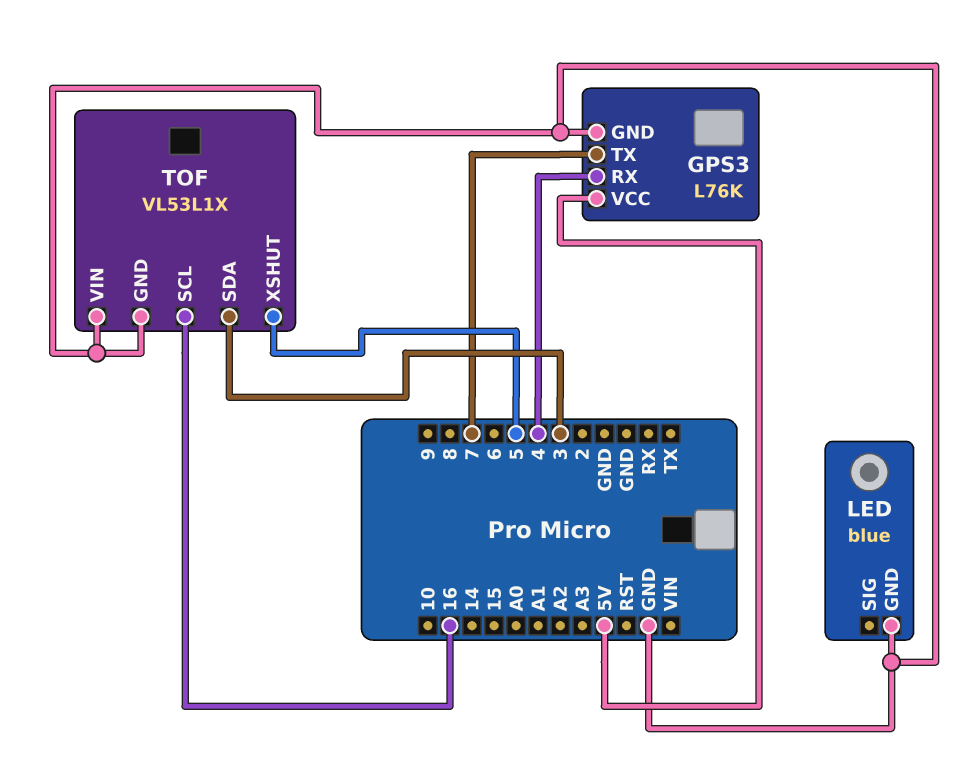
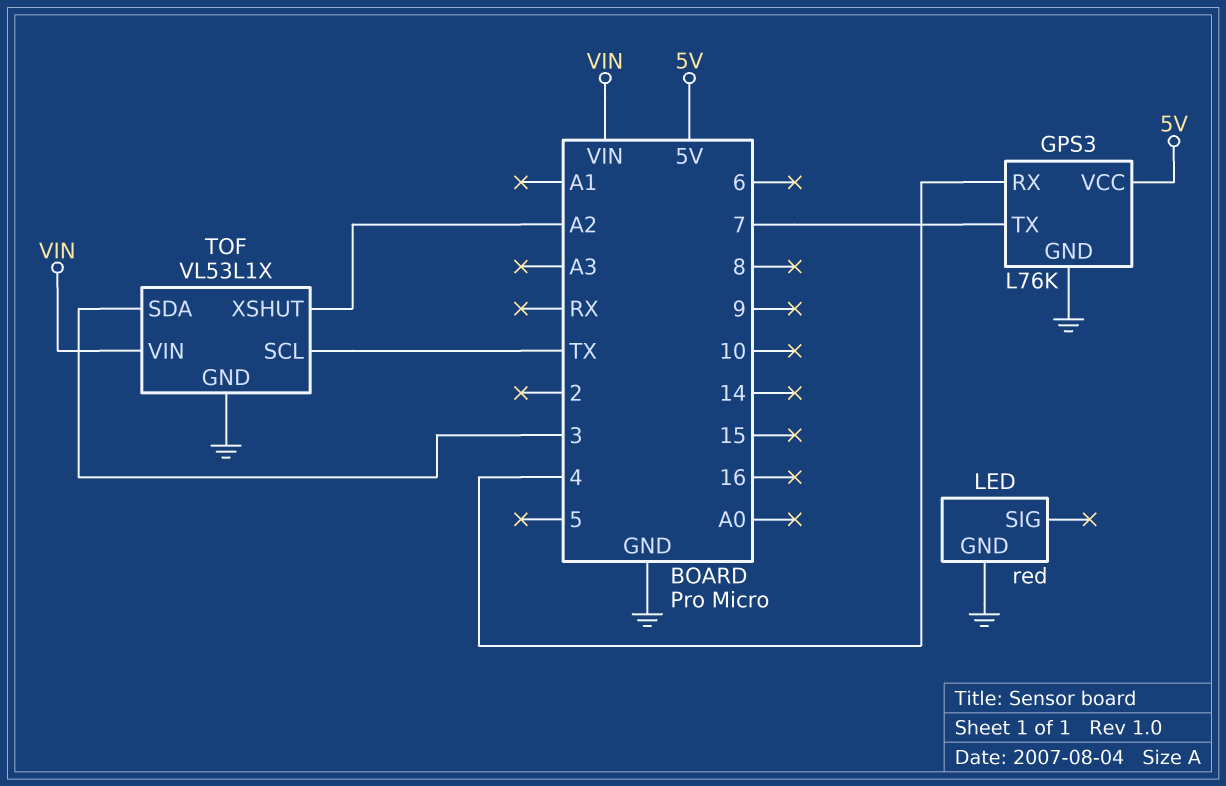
LED: blue -> red
TOF pin SCL: 16 -> TX
TOF pin VIN: GND -> VIN
TOF pin XSHUT: 5 -> A2

